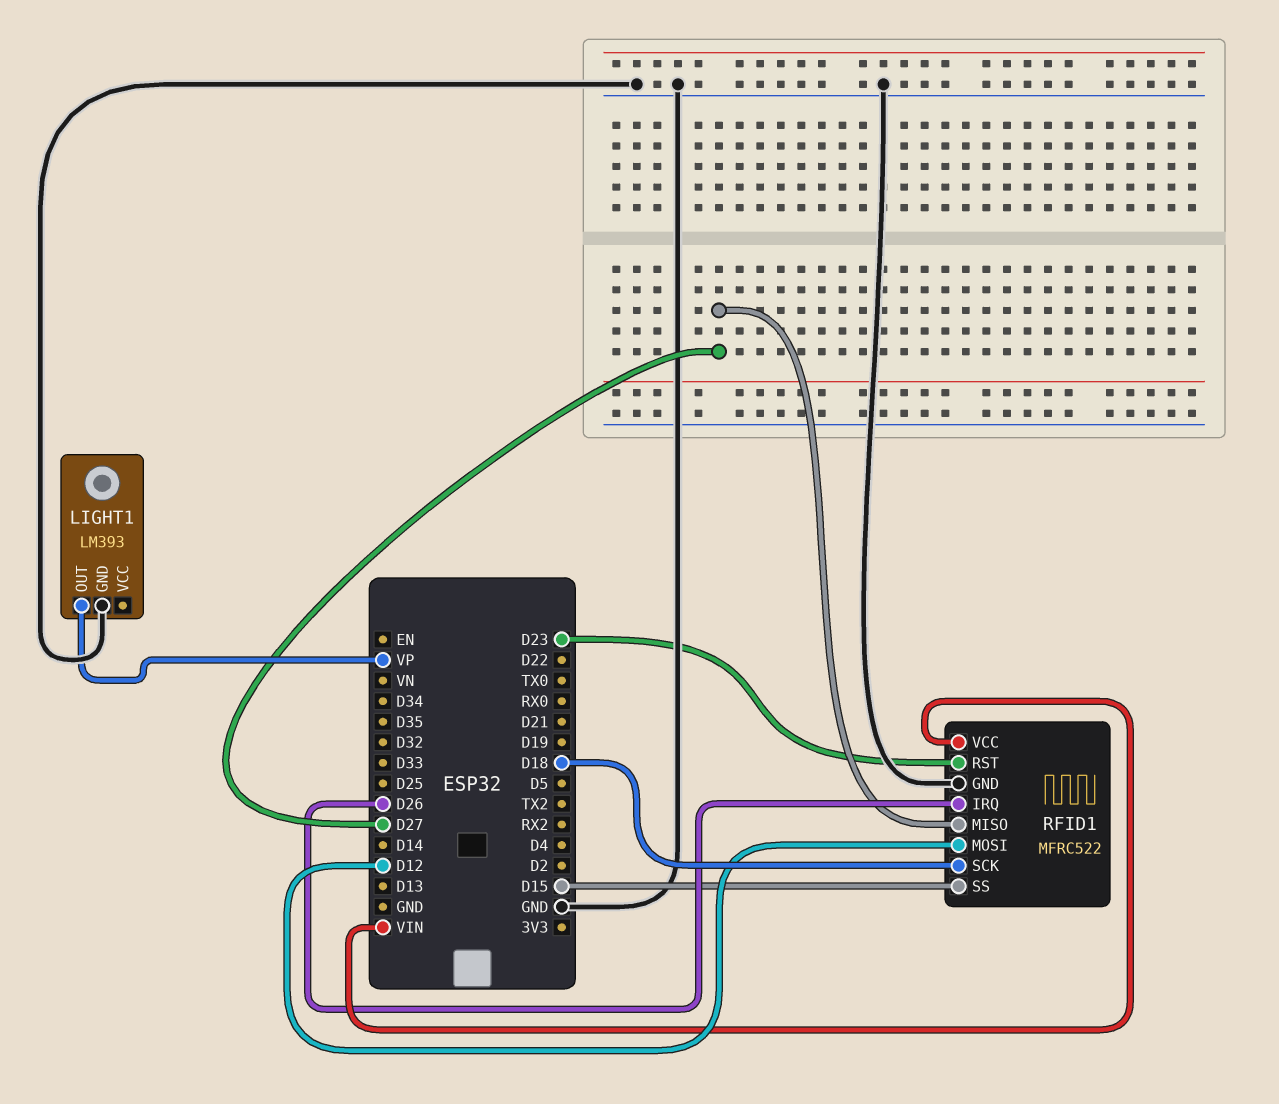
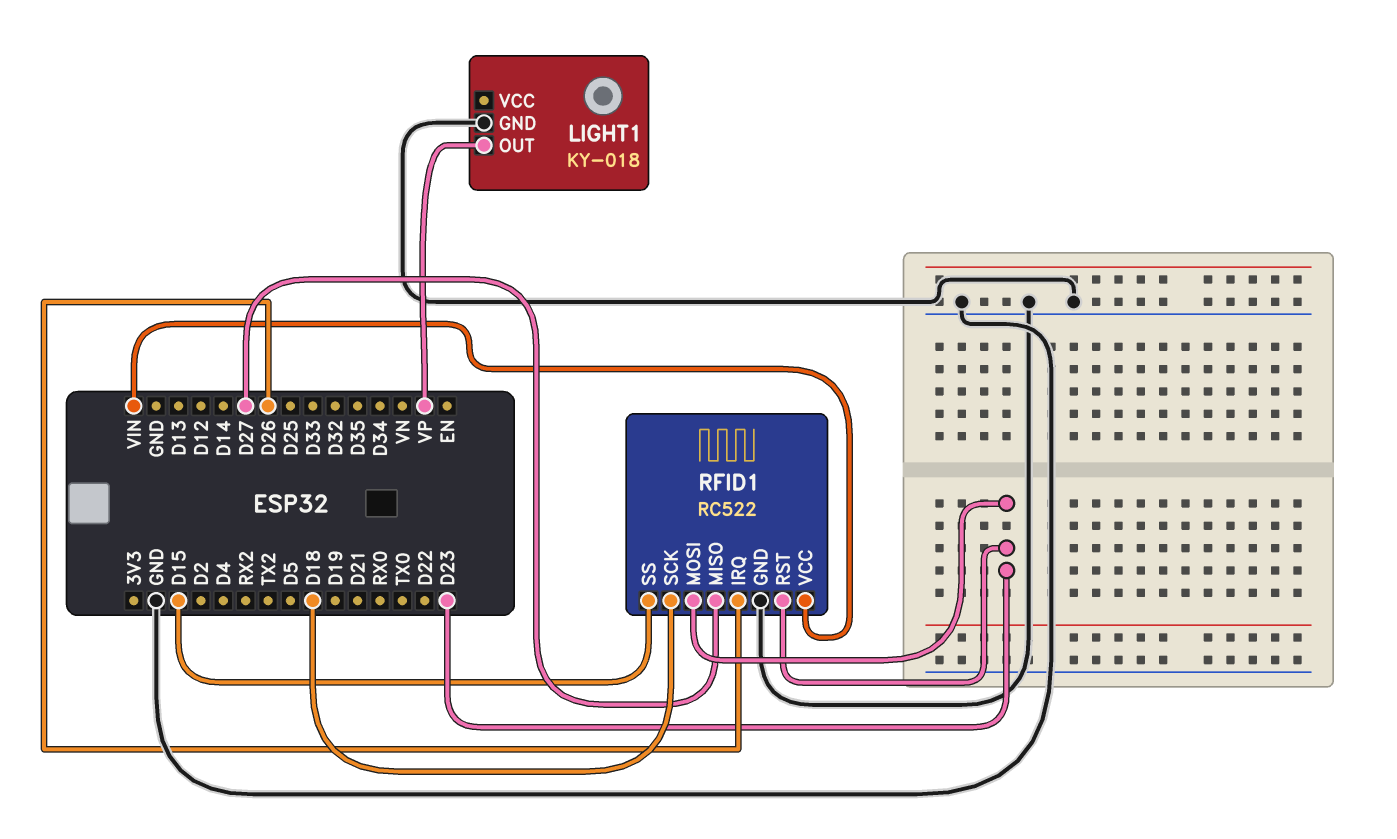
LIGHT1: LM393 -> KY-018
RFID1: MFRC522 -> RC522
RFID1 pin MOSI: D12 -> D23

